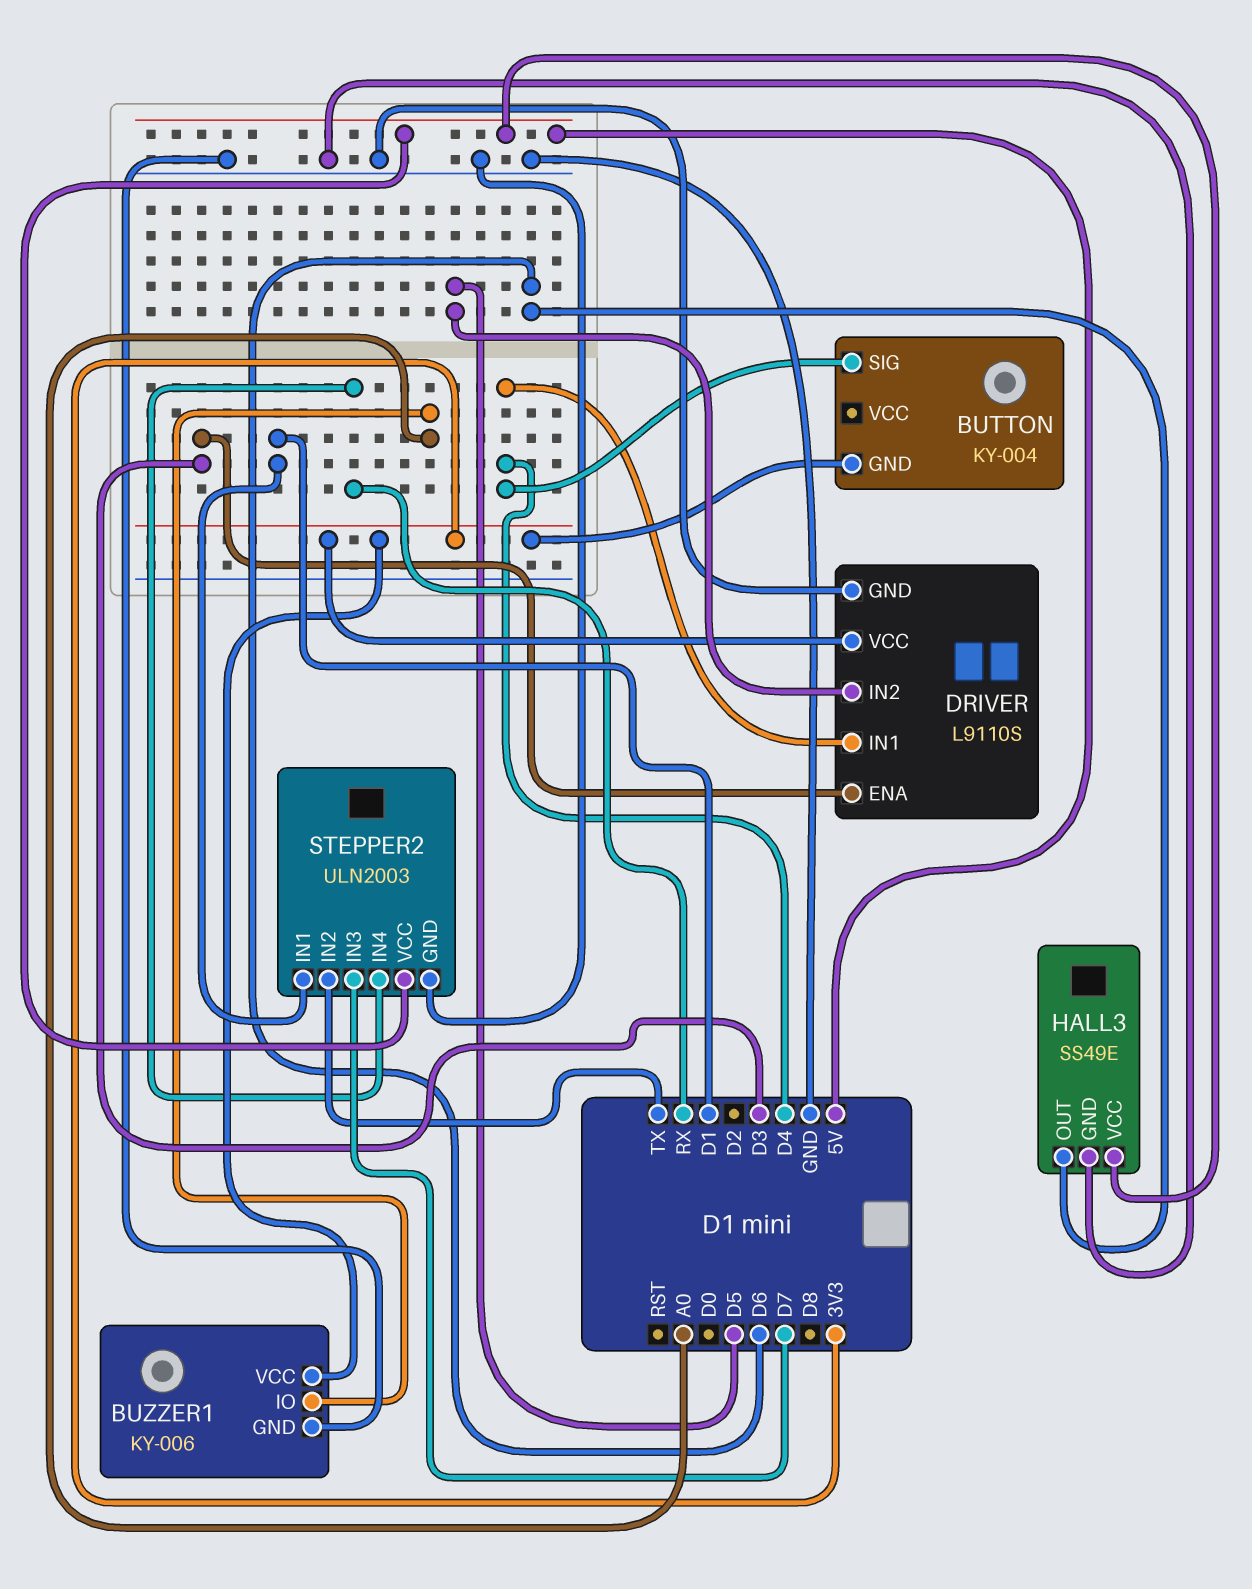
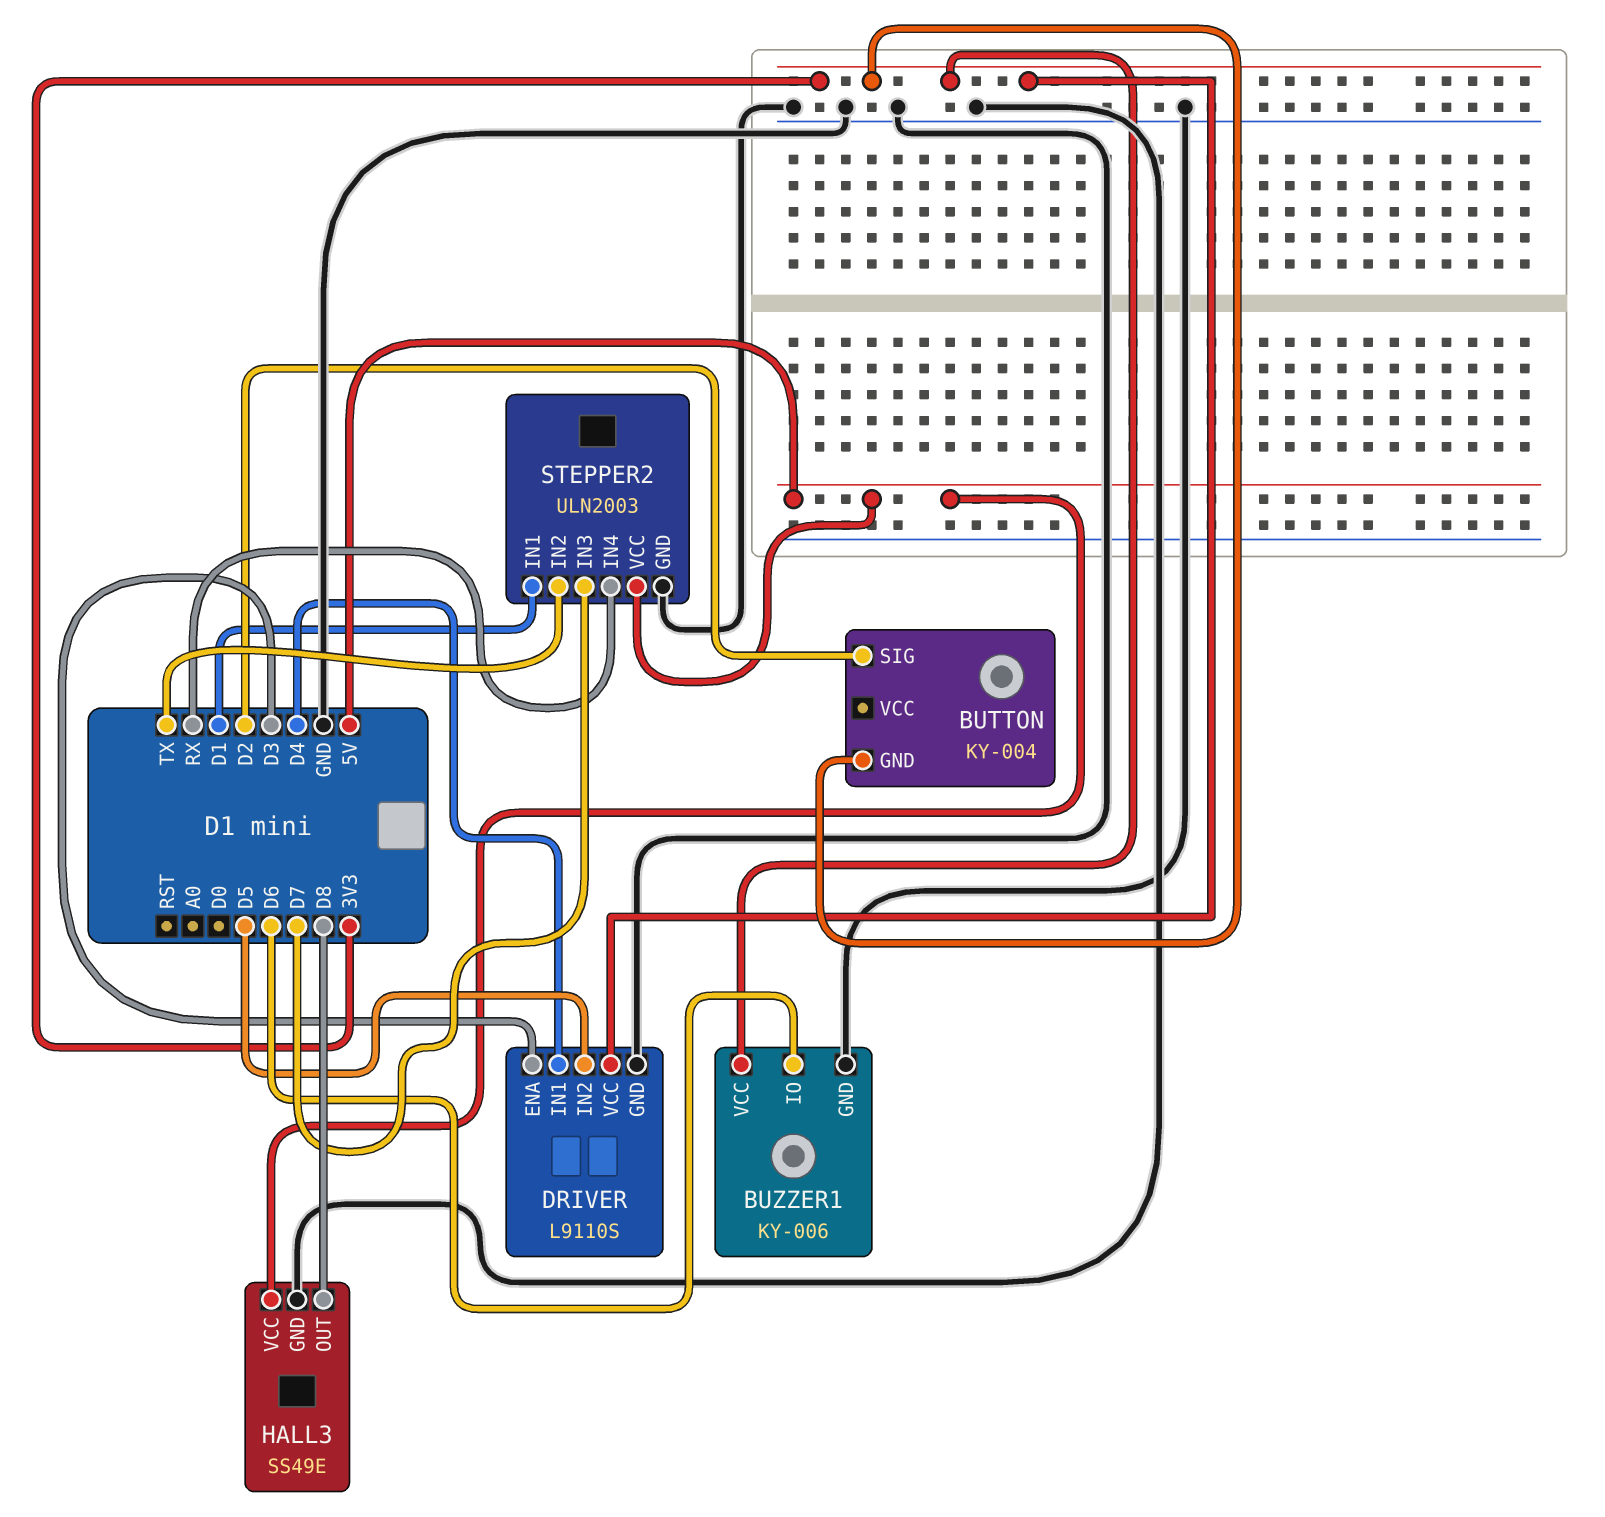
BUTTON pin SIG: D4 -> D2
BUZZER1 pin IO: A0 -> D6
HALL3 pin OUT: D6 -> D8

